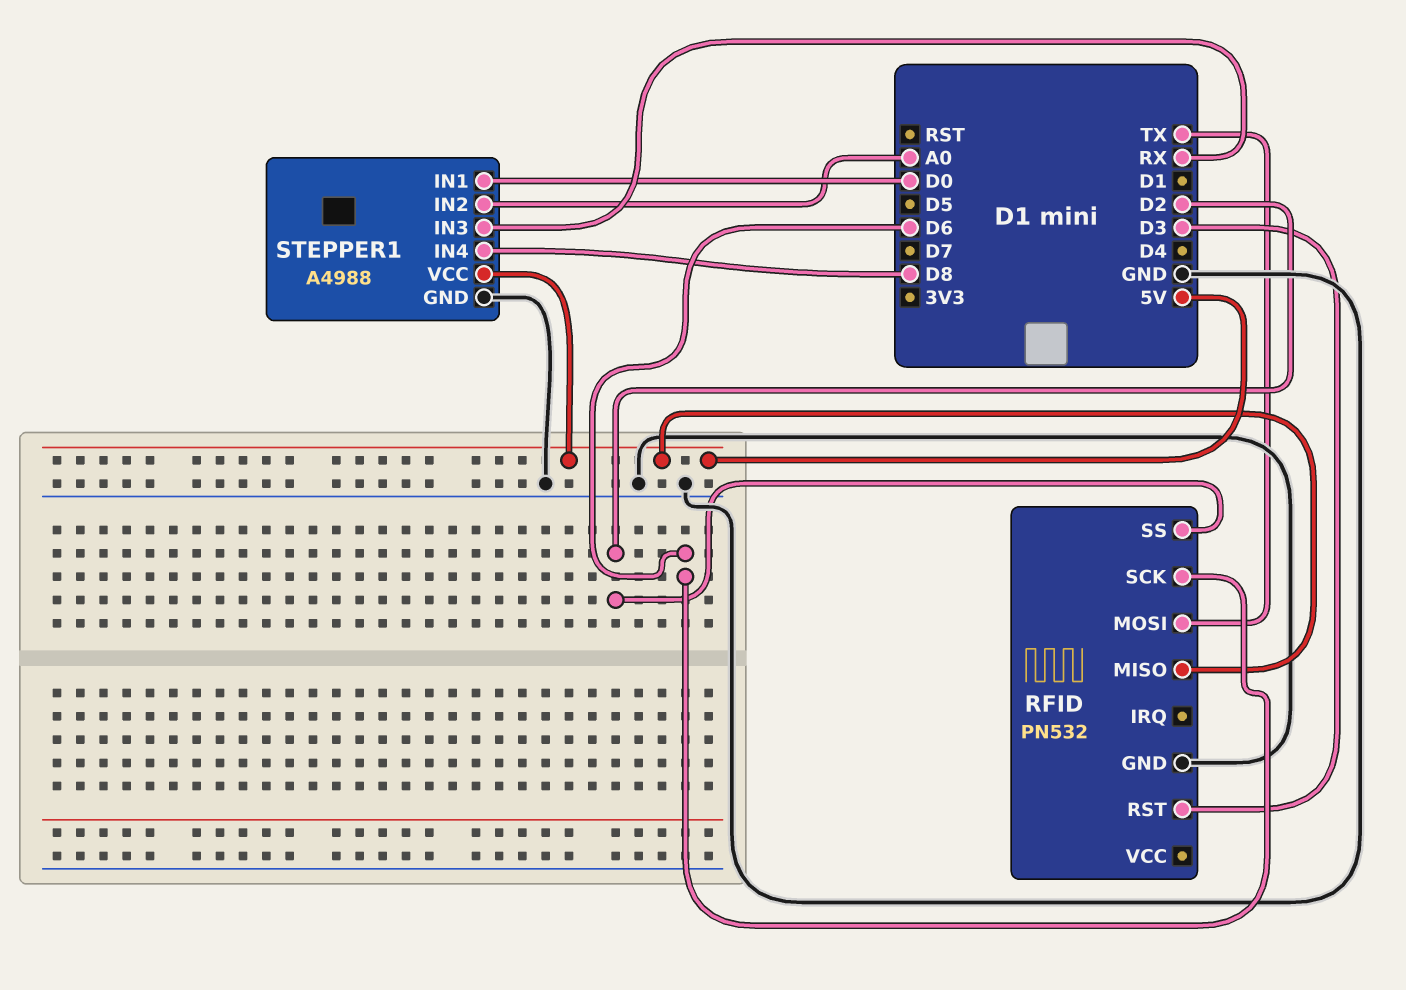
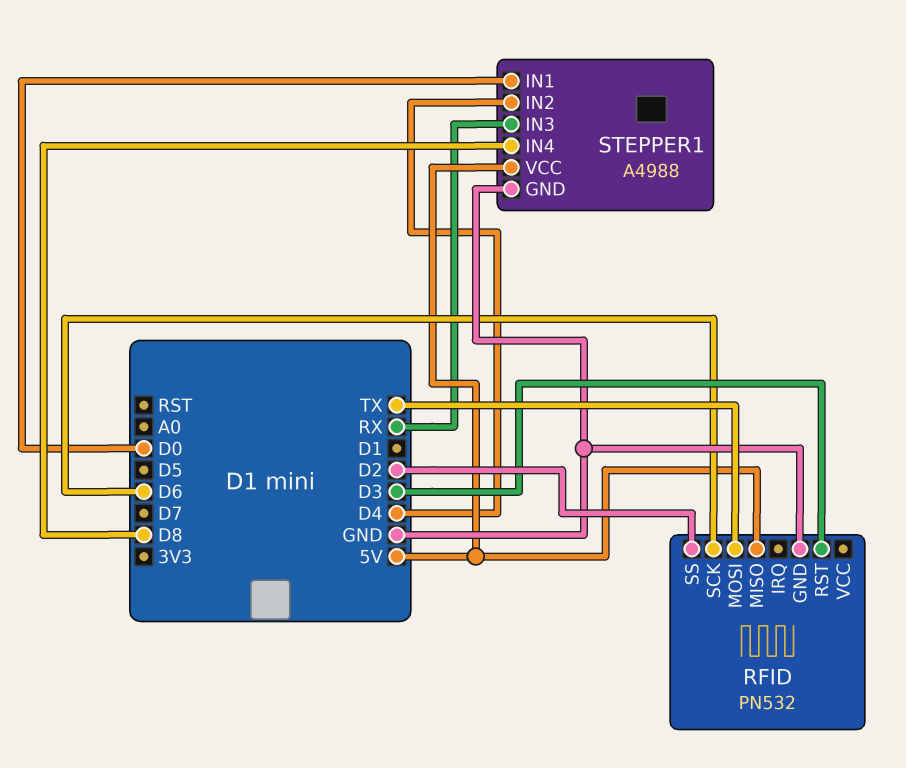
STEPPER1 pin IN2: A0 -> D4

